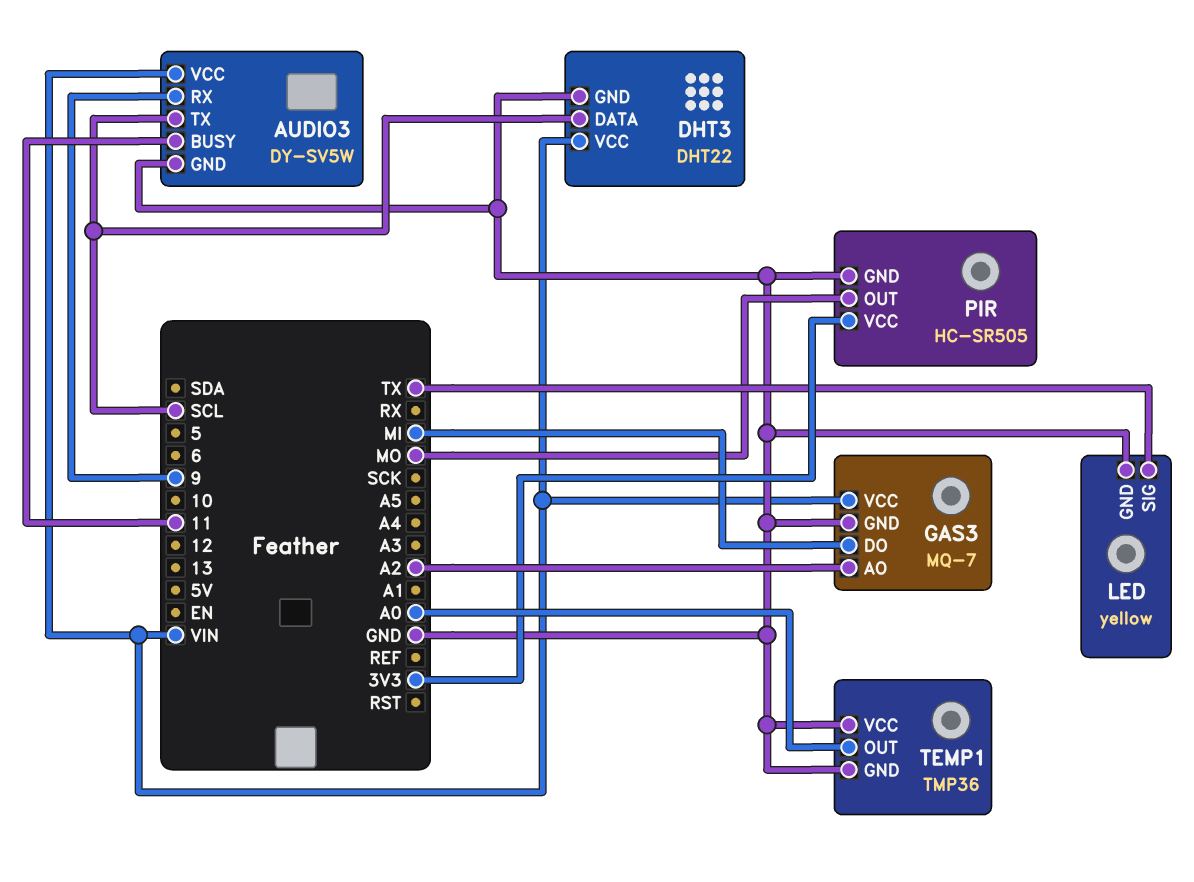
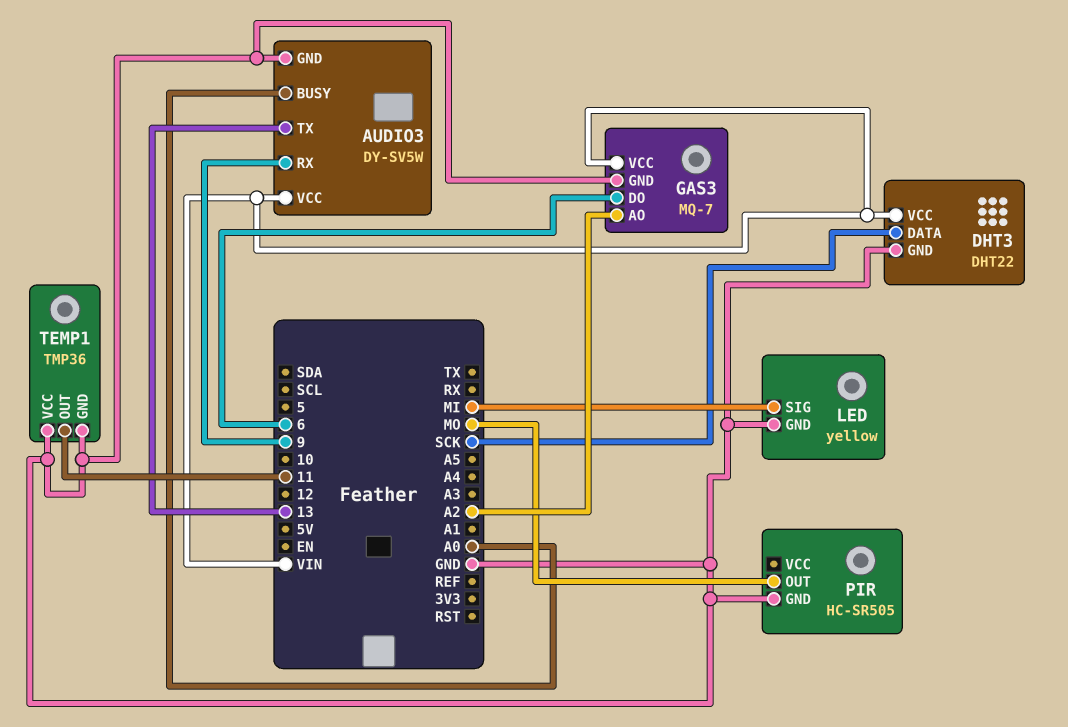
AUDIO3 pin BUSY: 11 -> A0
AUDIO3 pin TX: SCL -> 13
DHT3 pin DATA: SCL -> SCK
GAS3 pin DO: MI -> 6
LED pin SIG: TX -> MI
PIR pin VCC: 3V3 -> none
TEMP1 pin OUT: A0 -> 11

